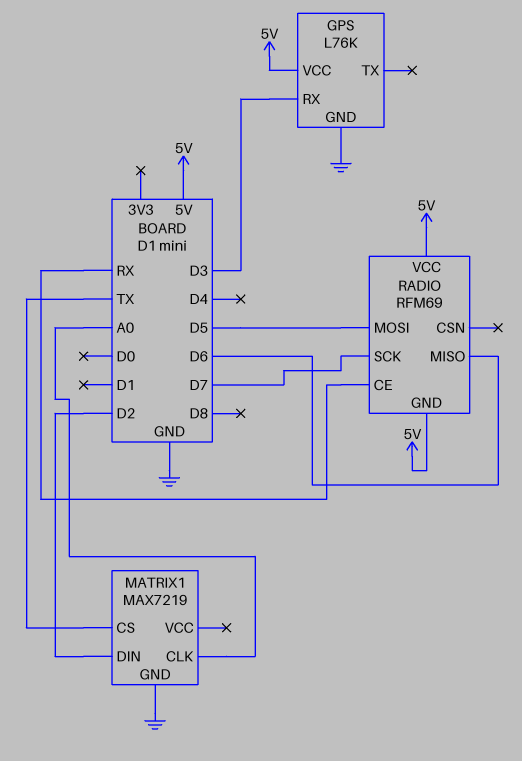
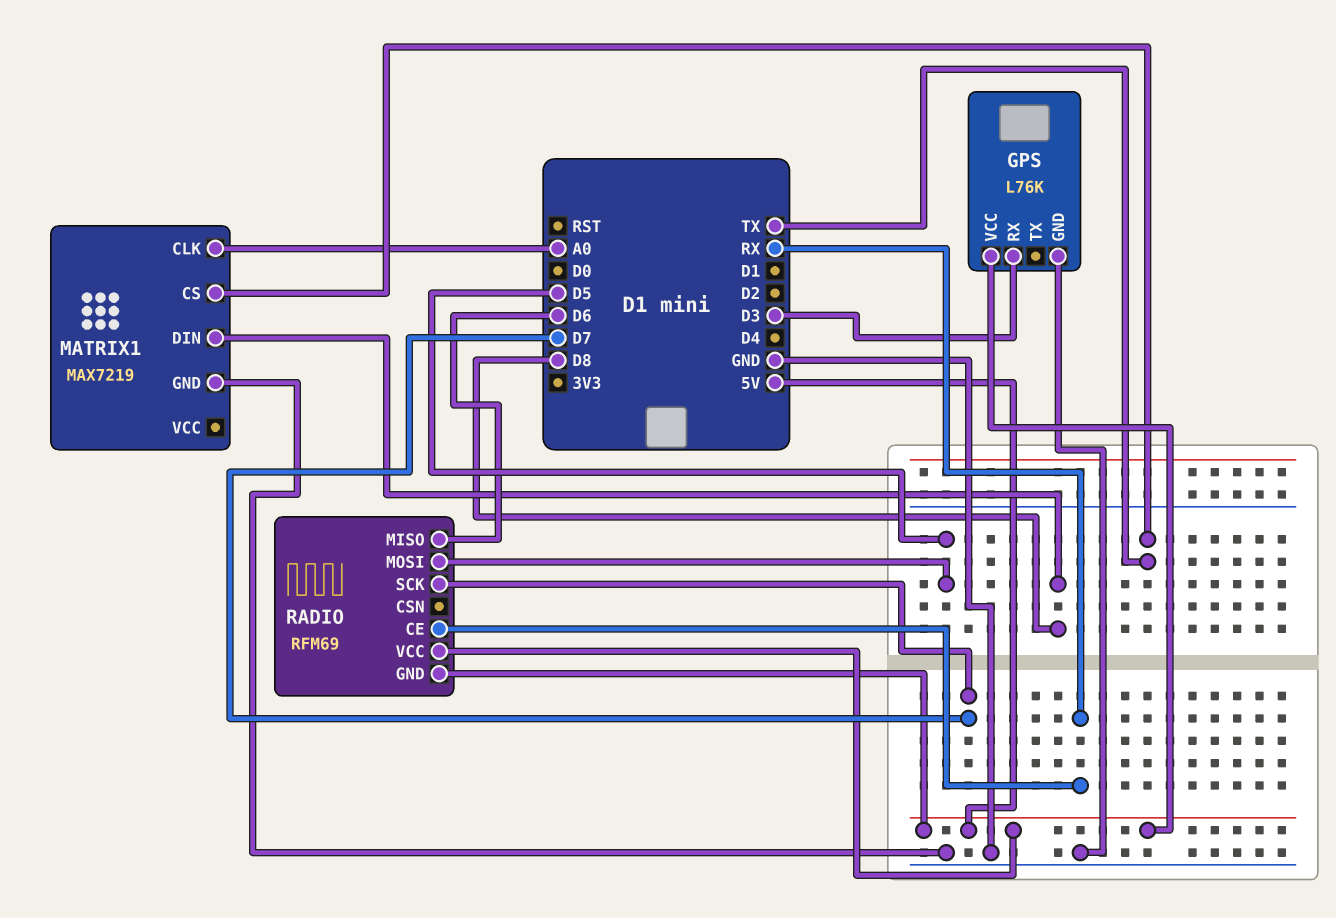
MATRIX1 pin DIN: D2 -> D8

